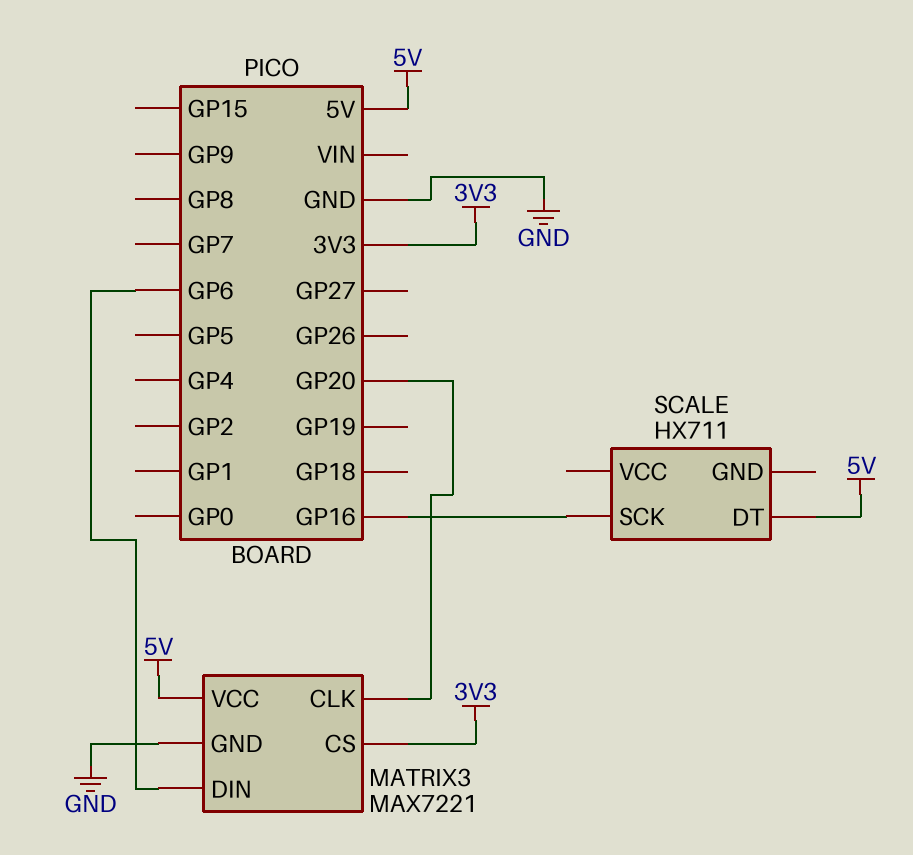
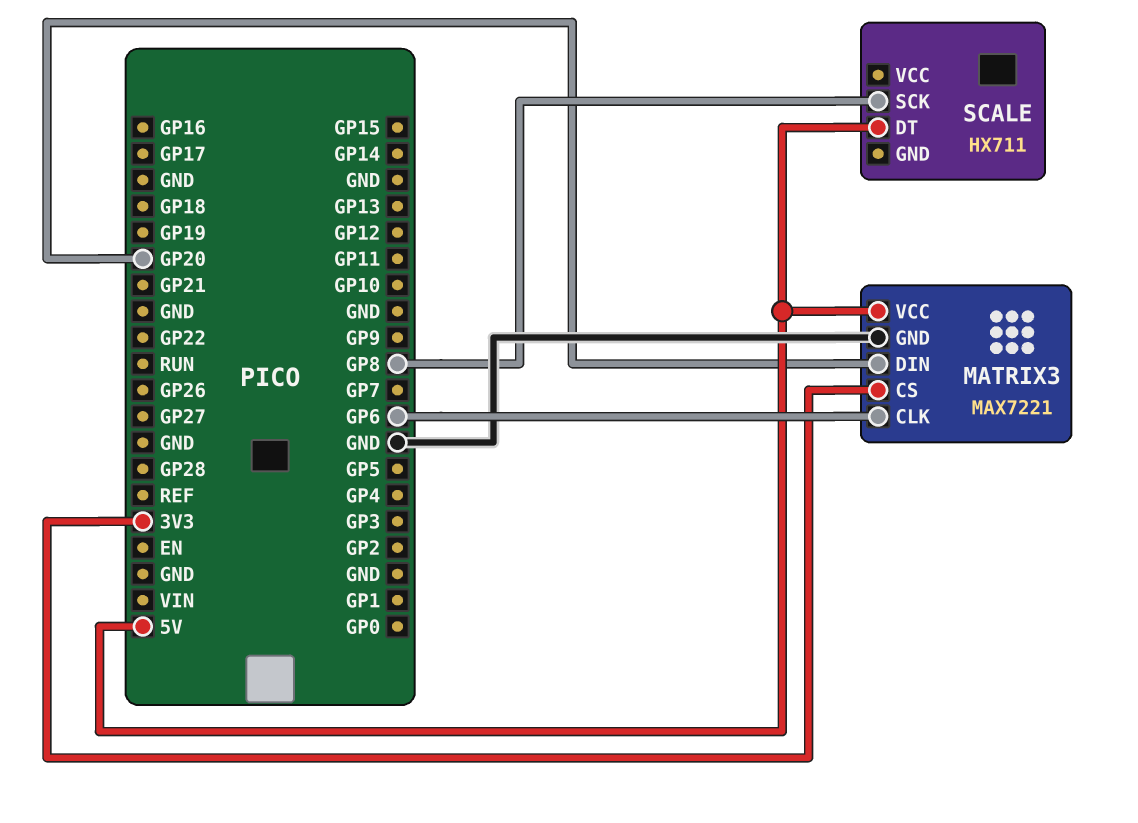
MATRIX3 pin CLK: GP20 -> GP6
MATRIX3 pin DIN: GP6 -> GP20
SCALE pin SCK: GP16 -> GP8

